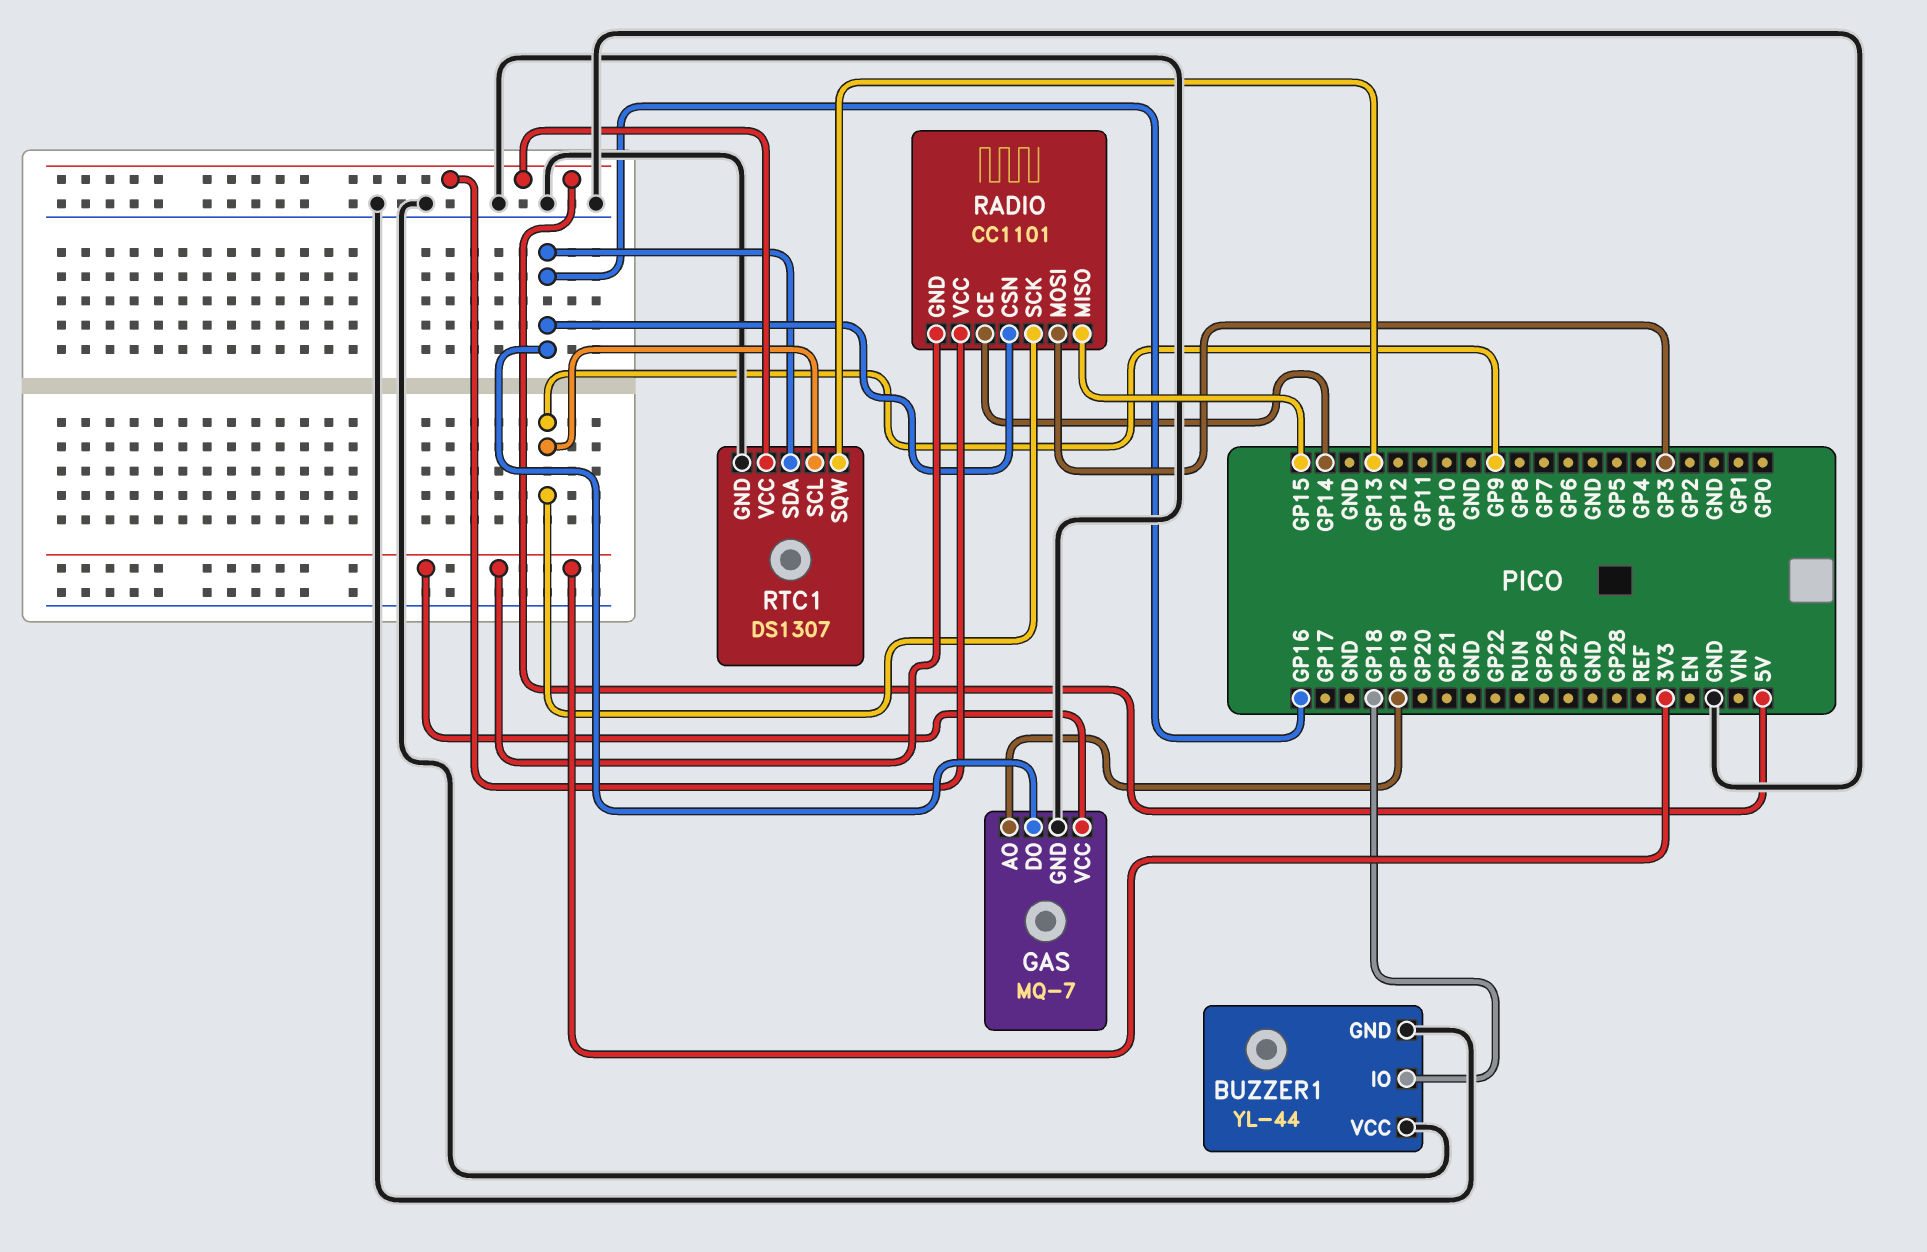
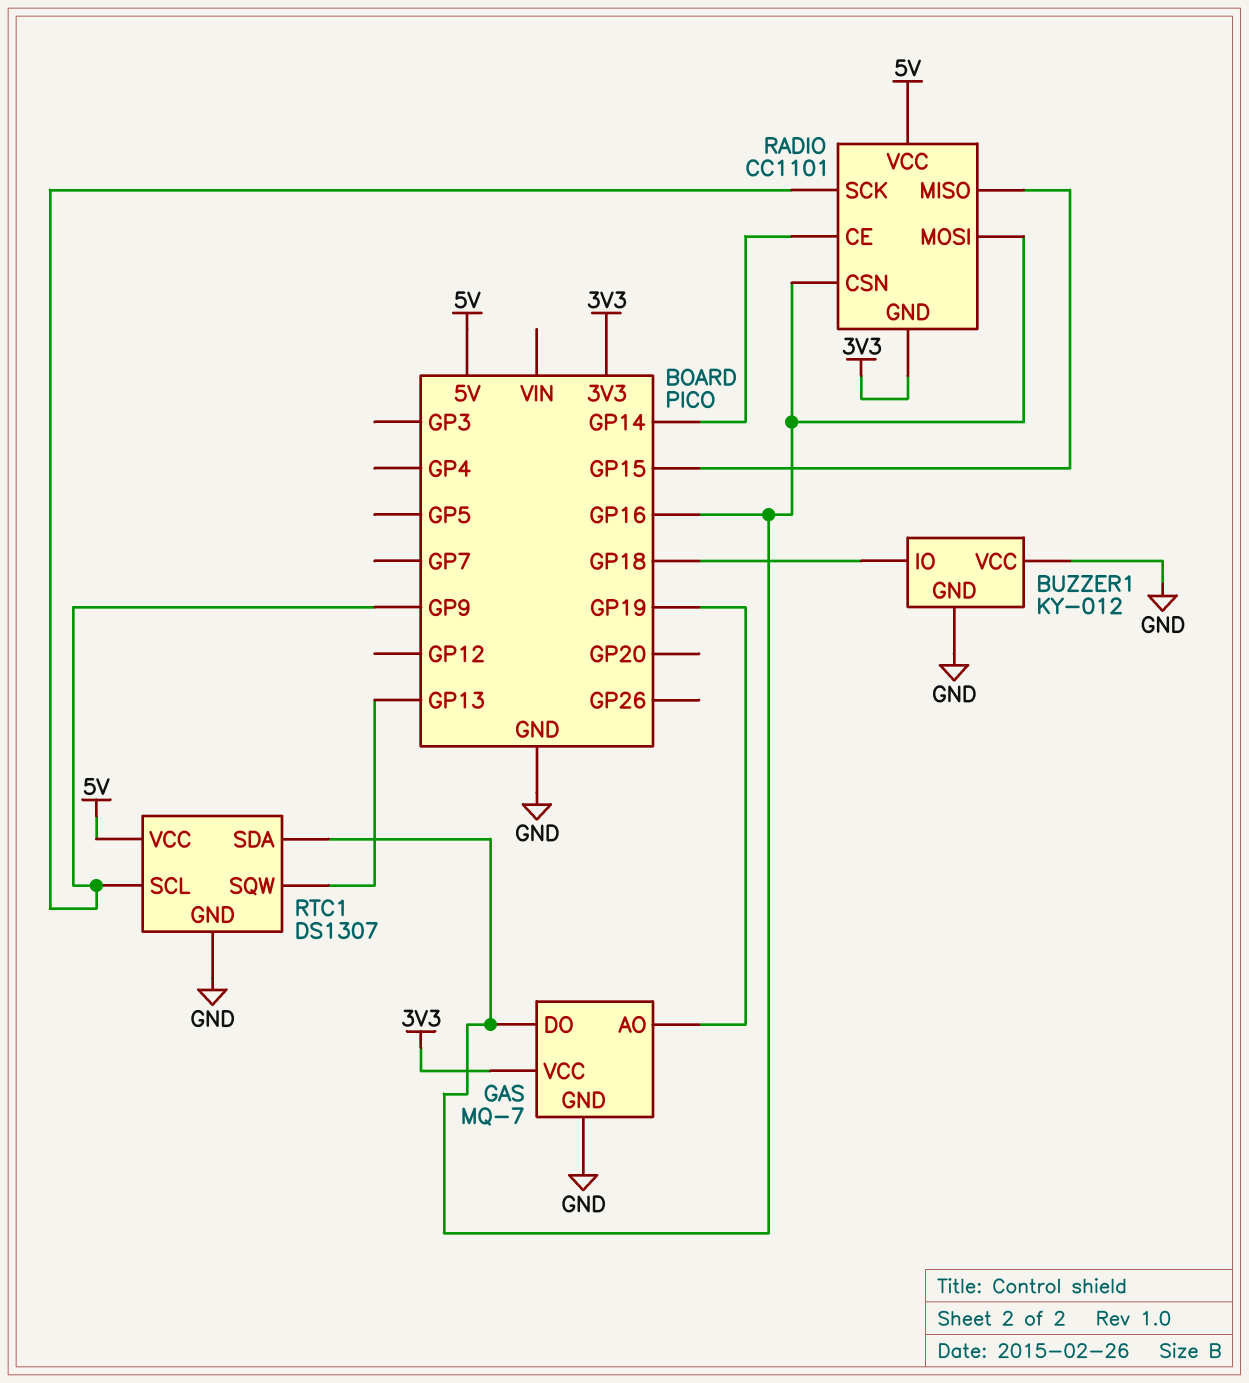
BUZZER1: YL-44 -> KY-012
RADIO pin MOSI: GP3 -> GP16

